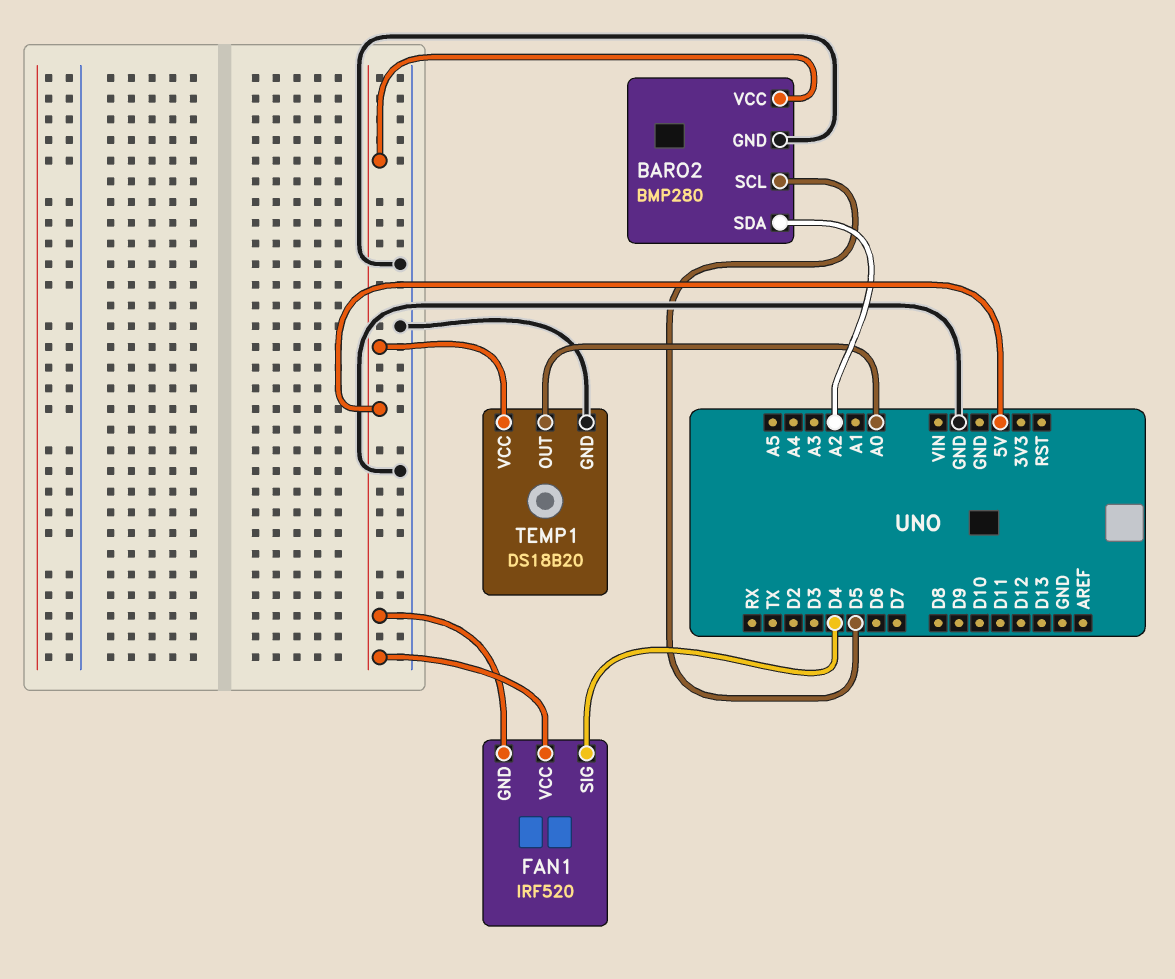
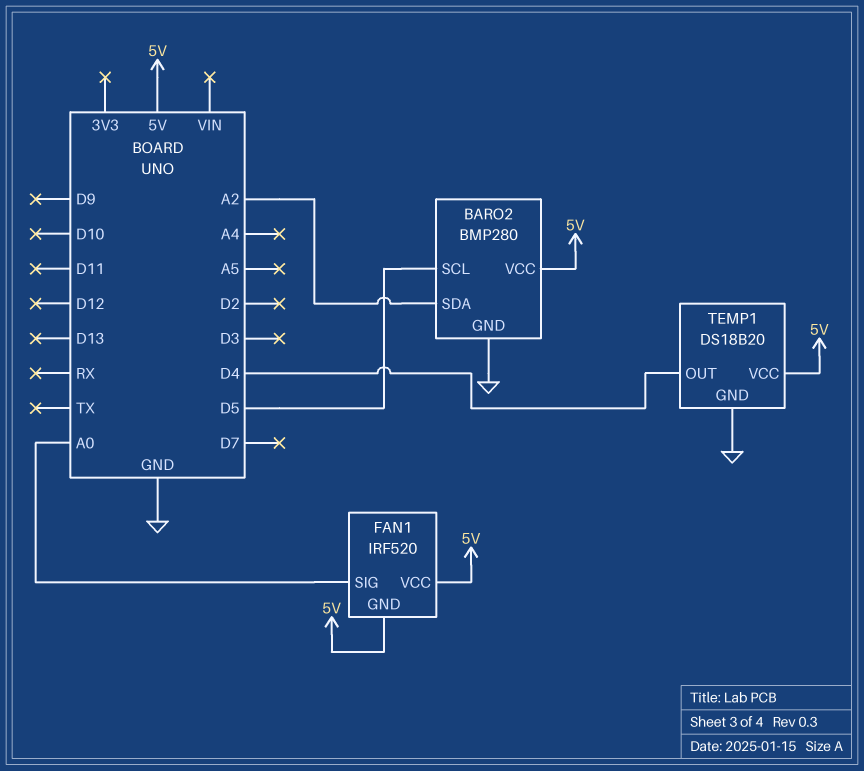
FAN1 pin SIG: D4 -> A0
TEMP1 pin OUT: A0 -> D4

